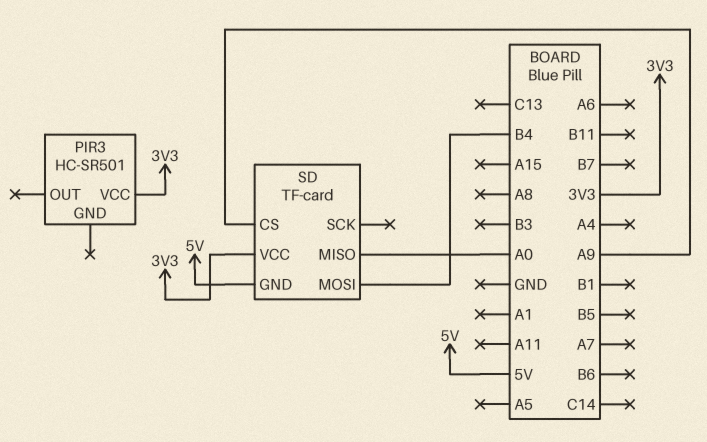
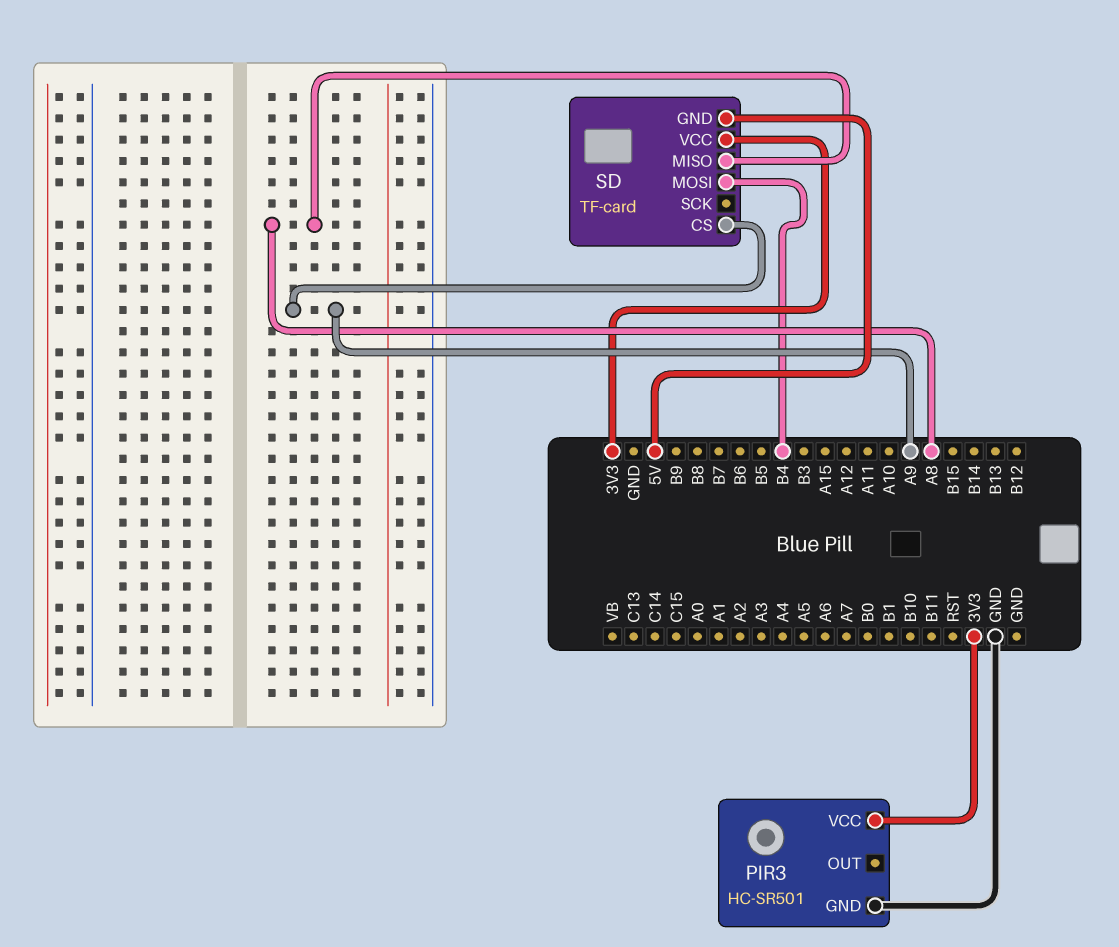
PIR3 pin GND: none -> GND
SD pin MISO: A0 -> A8

